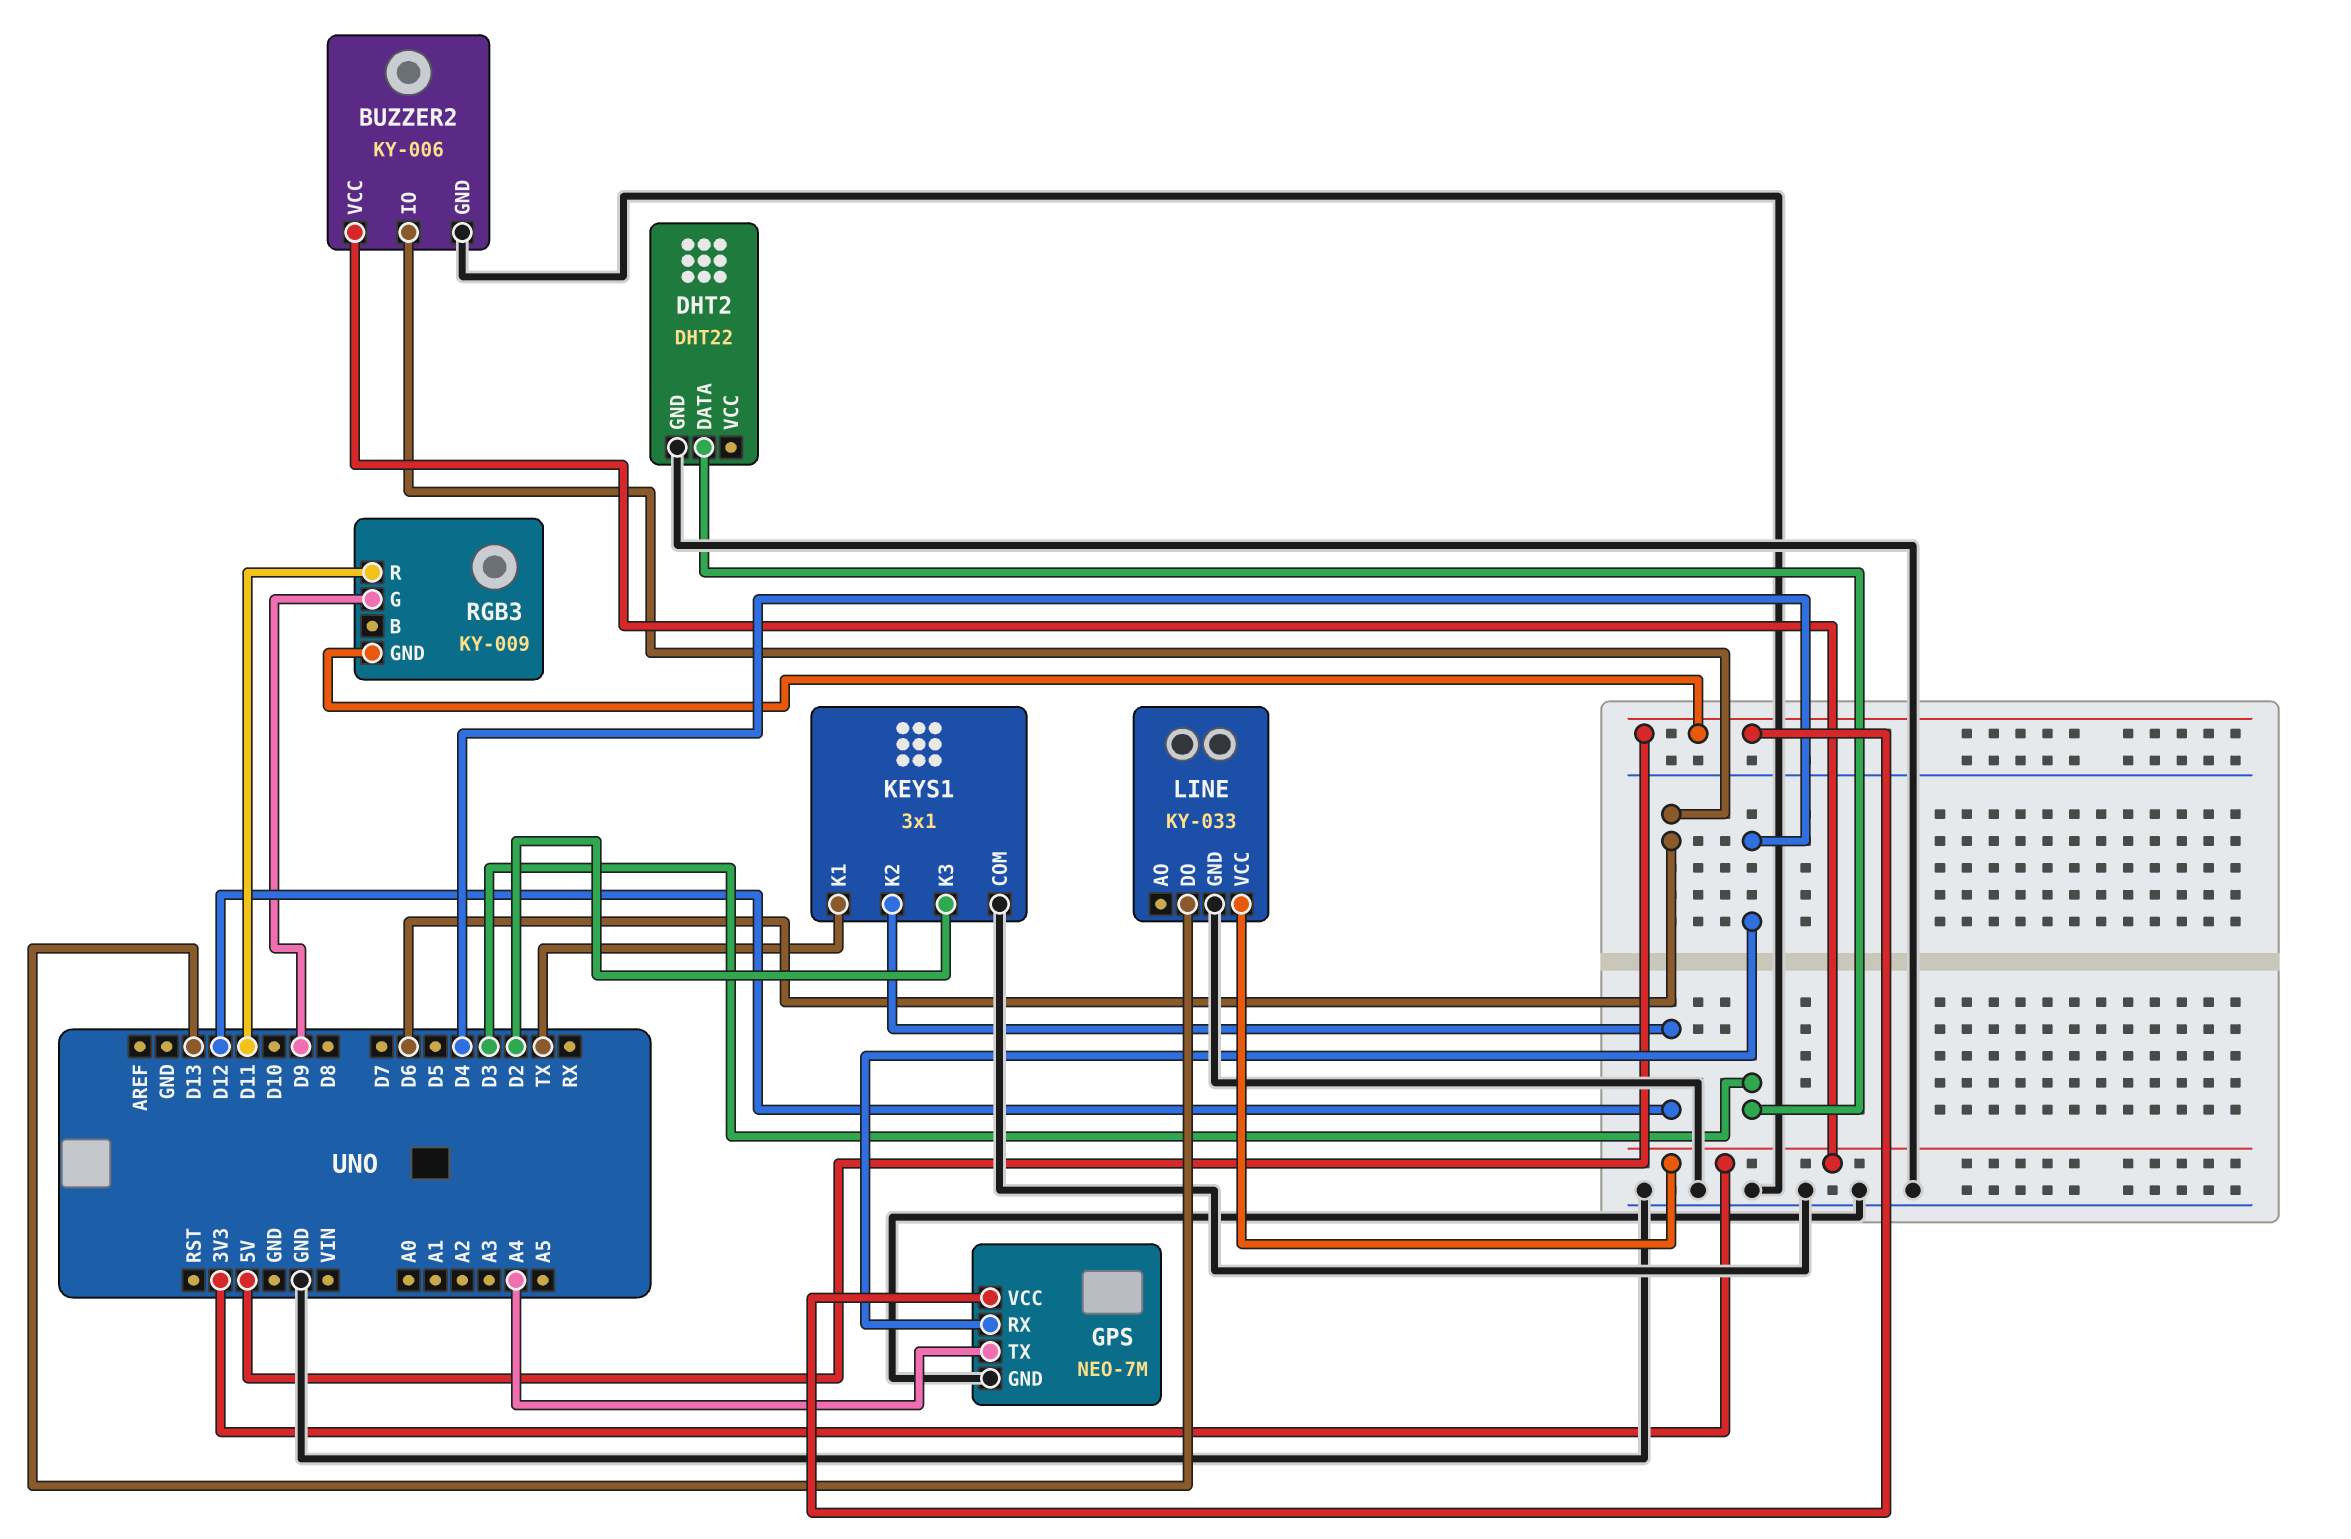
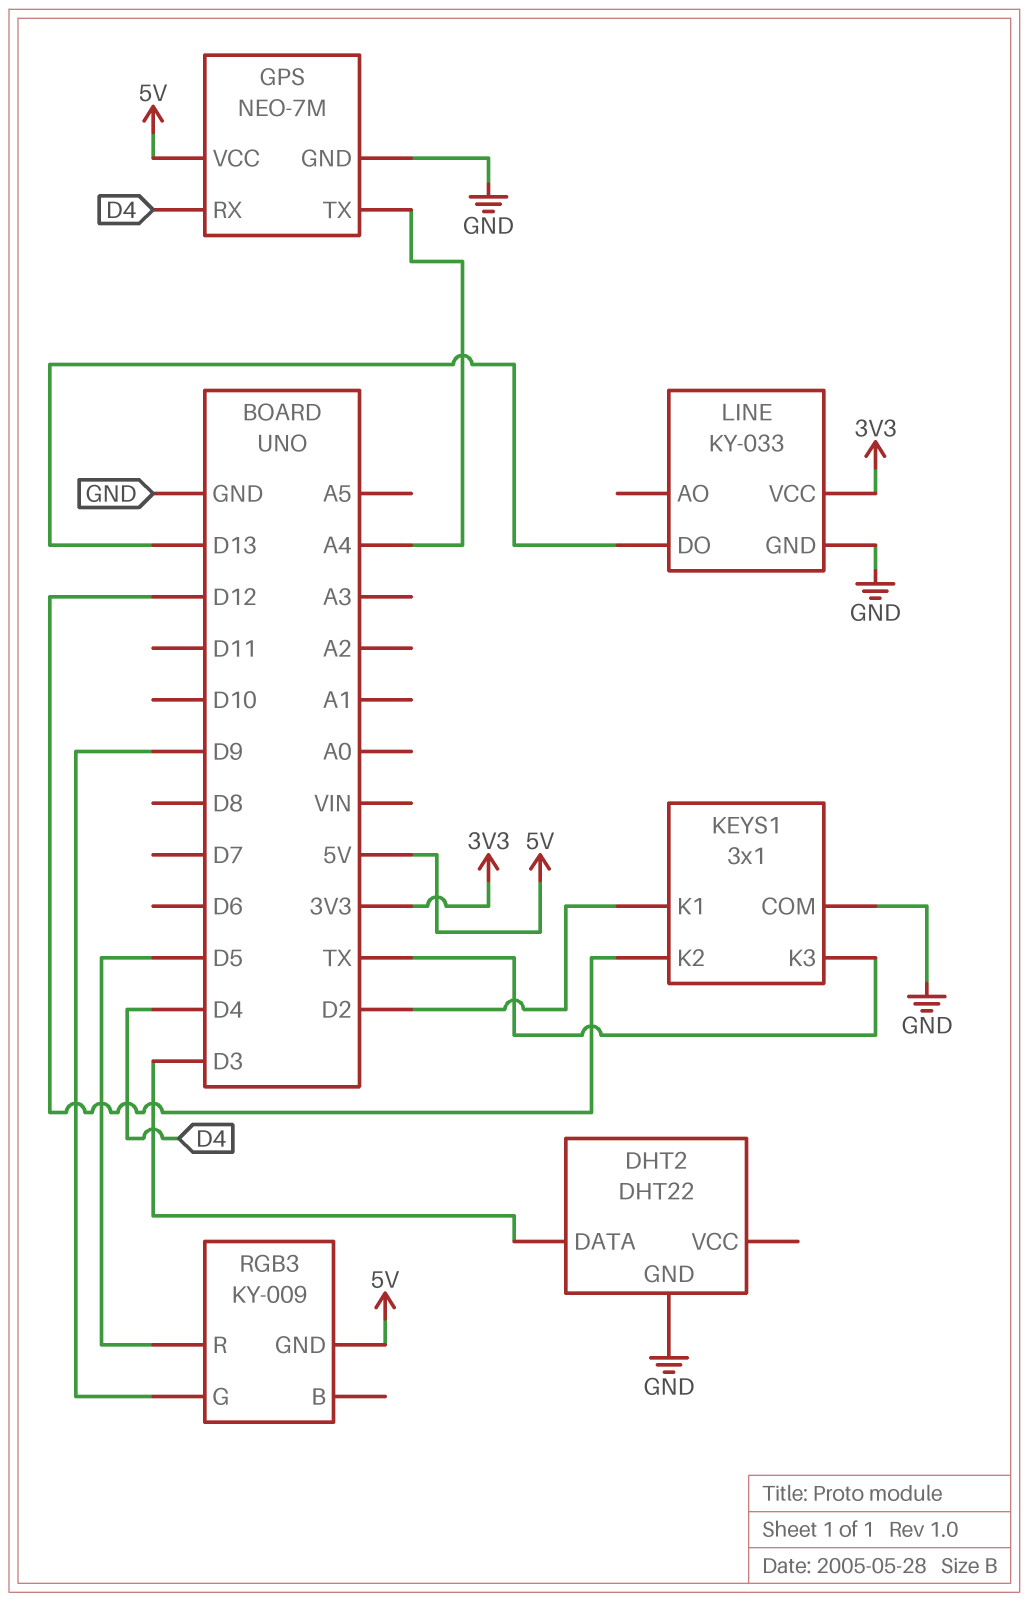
BUZZER2: KY-006 -> none
BUZZER2 pin GND: GND -> none
BUZZER2 pin IO: D6 -> none
BUZZER2 pin VCC: 3V3 -> none
KEYS1 pin K1: TX -> D2
KEYS1 pin K3: D2 -> TX
RGB3 pin R: D11 -> D5

